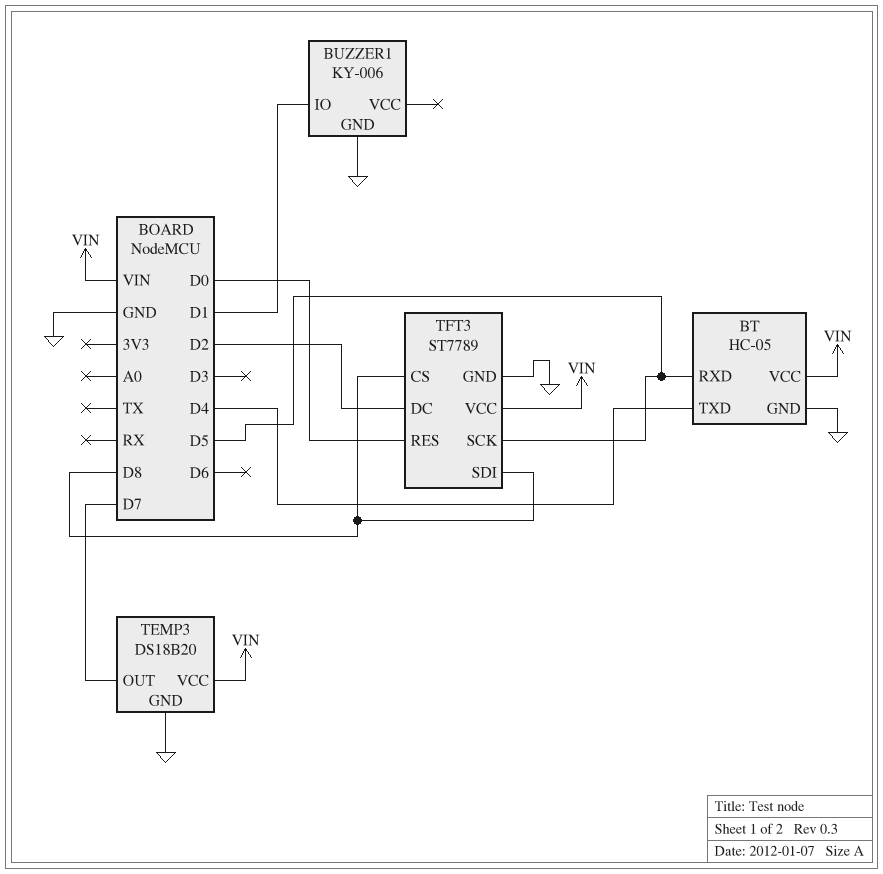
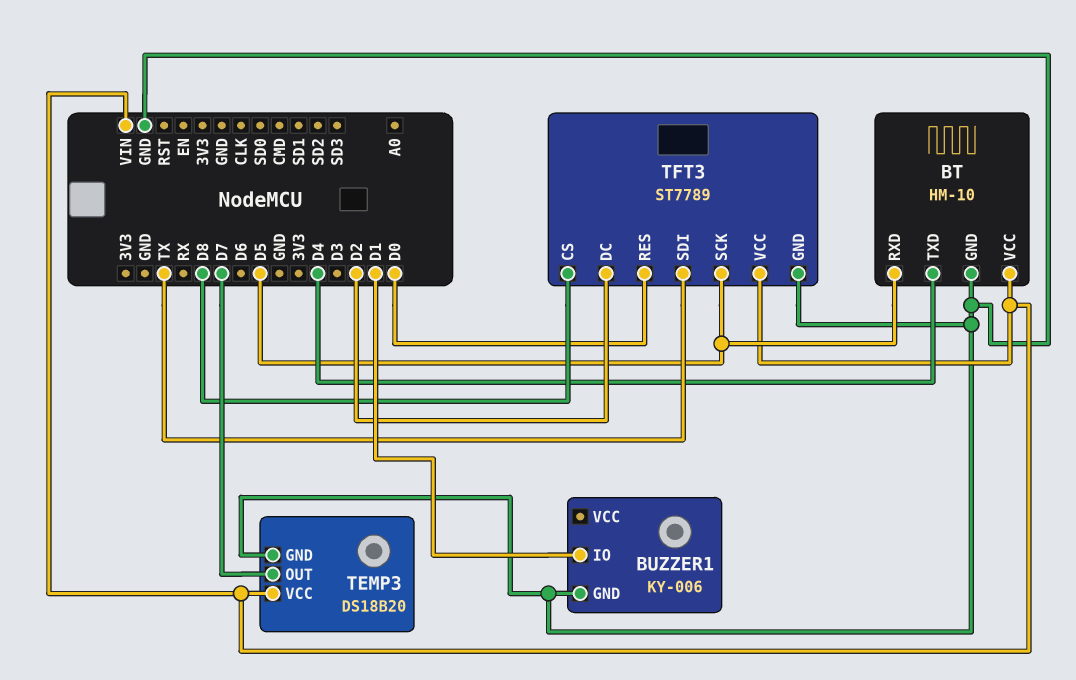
BT: HC-05 -> HM-10
TFT3 pin SDI: D8 -> TX

